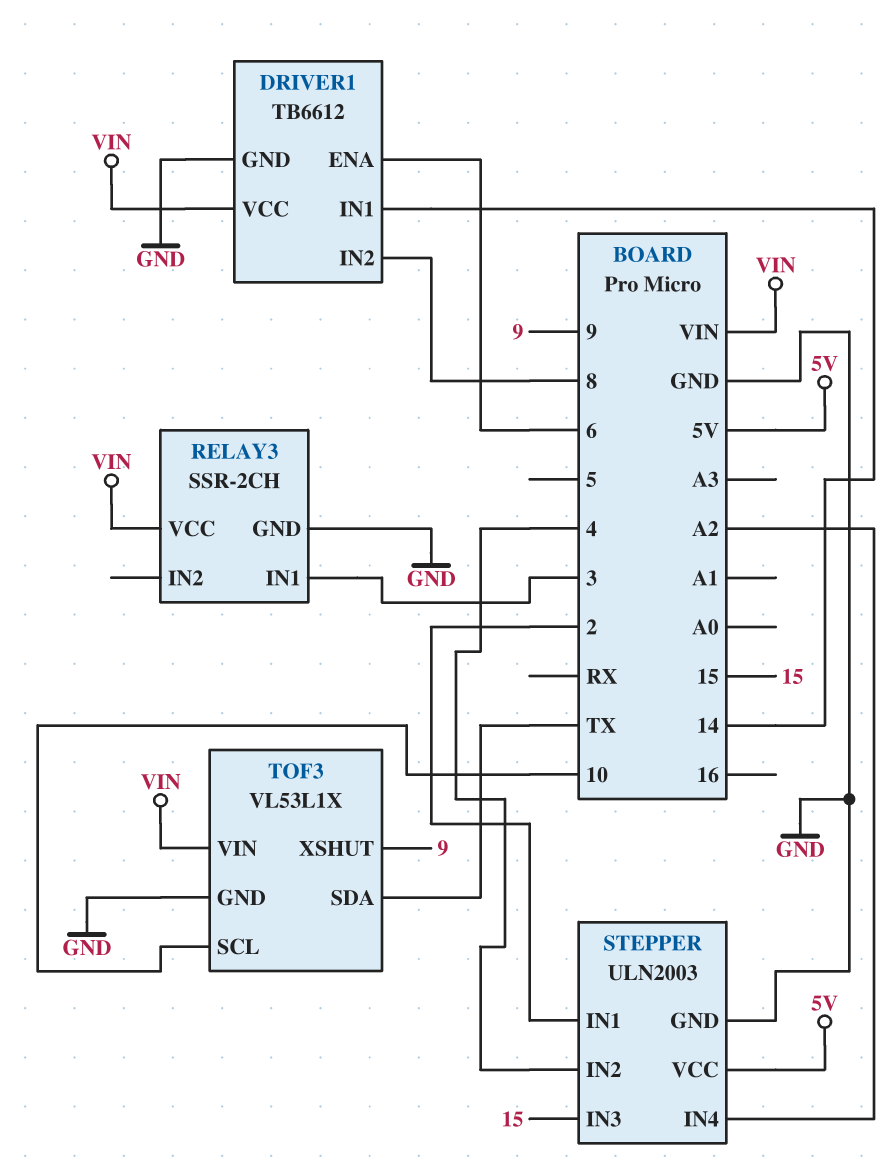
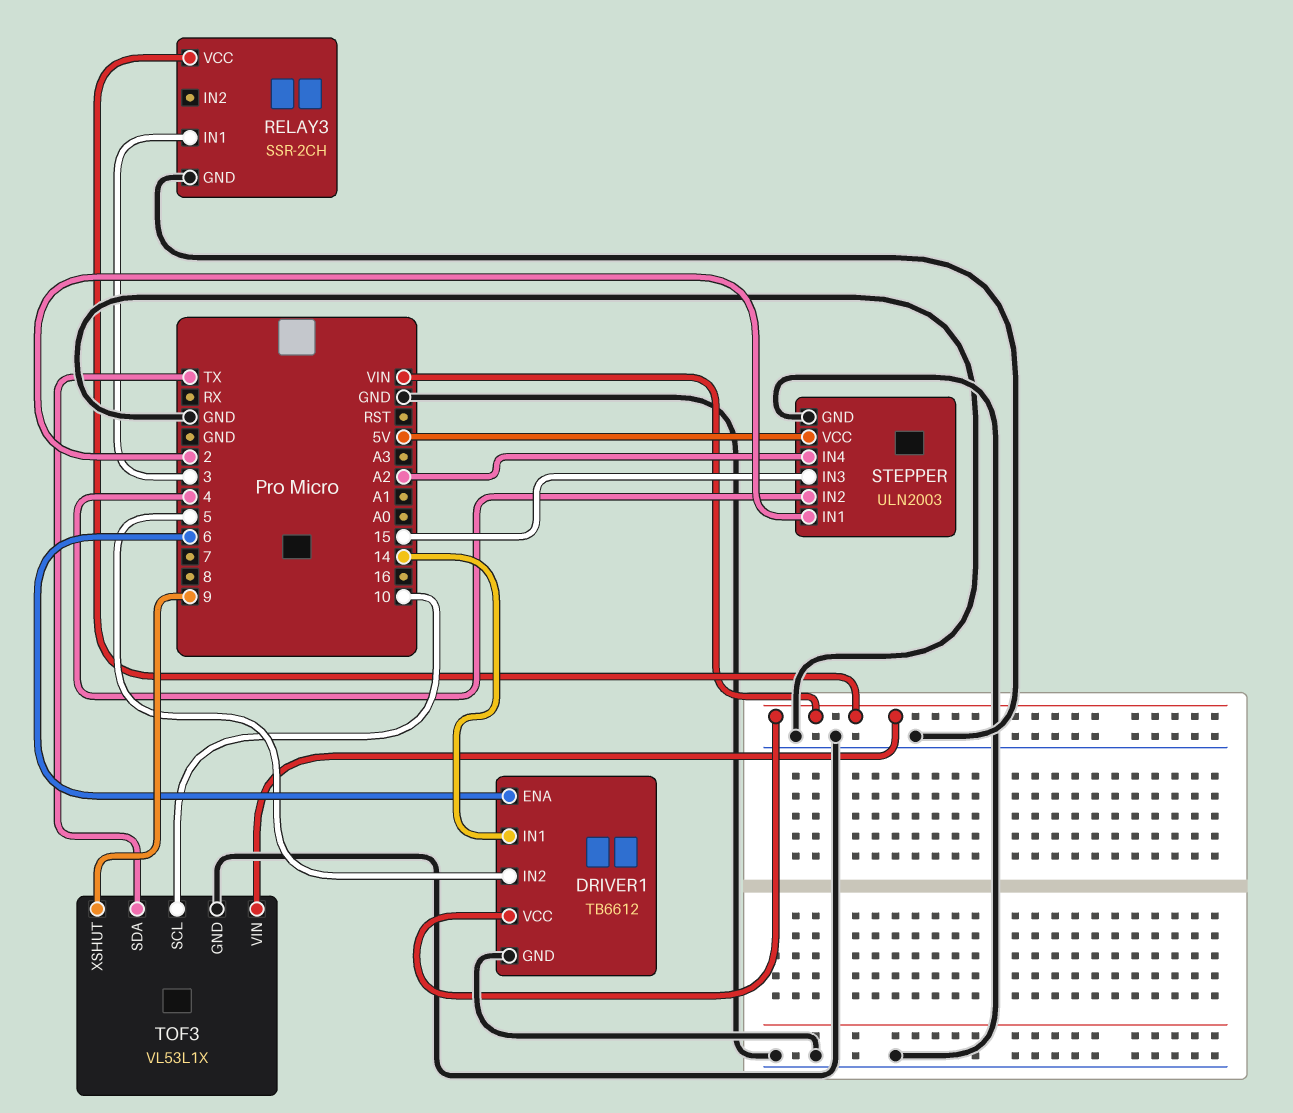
DRIVER1 pin IN2: 8 -> 5

